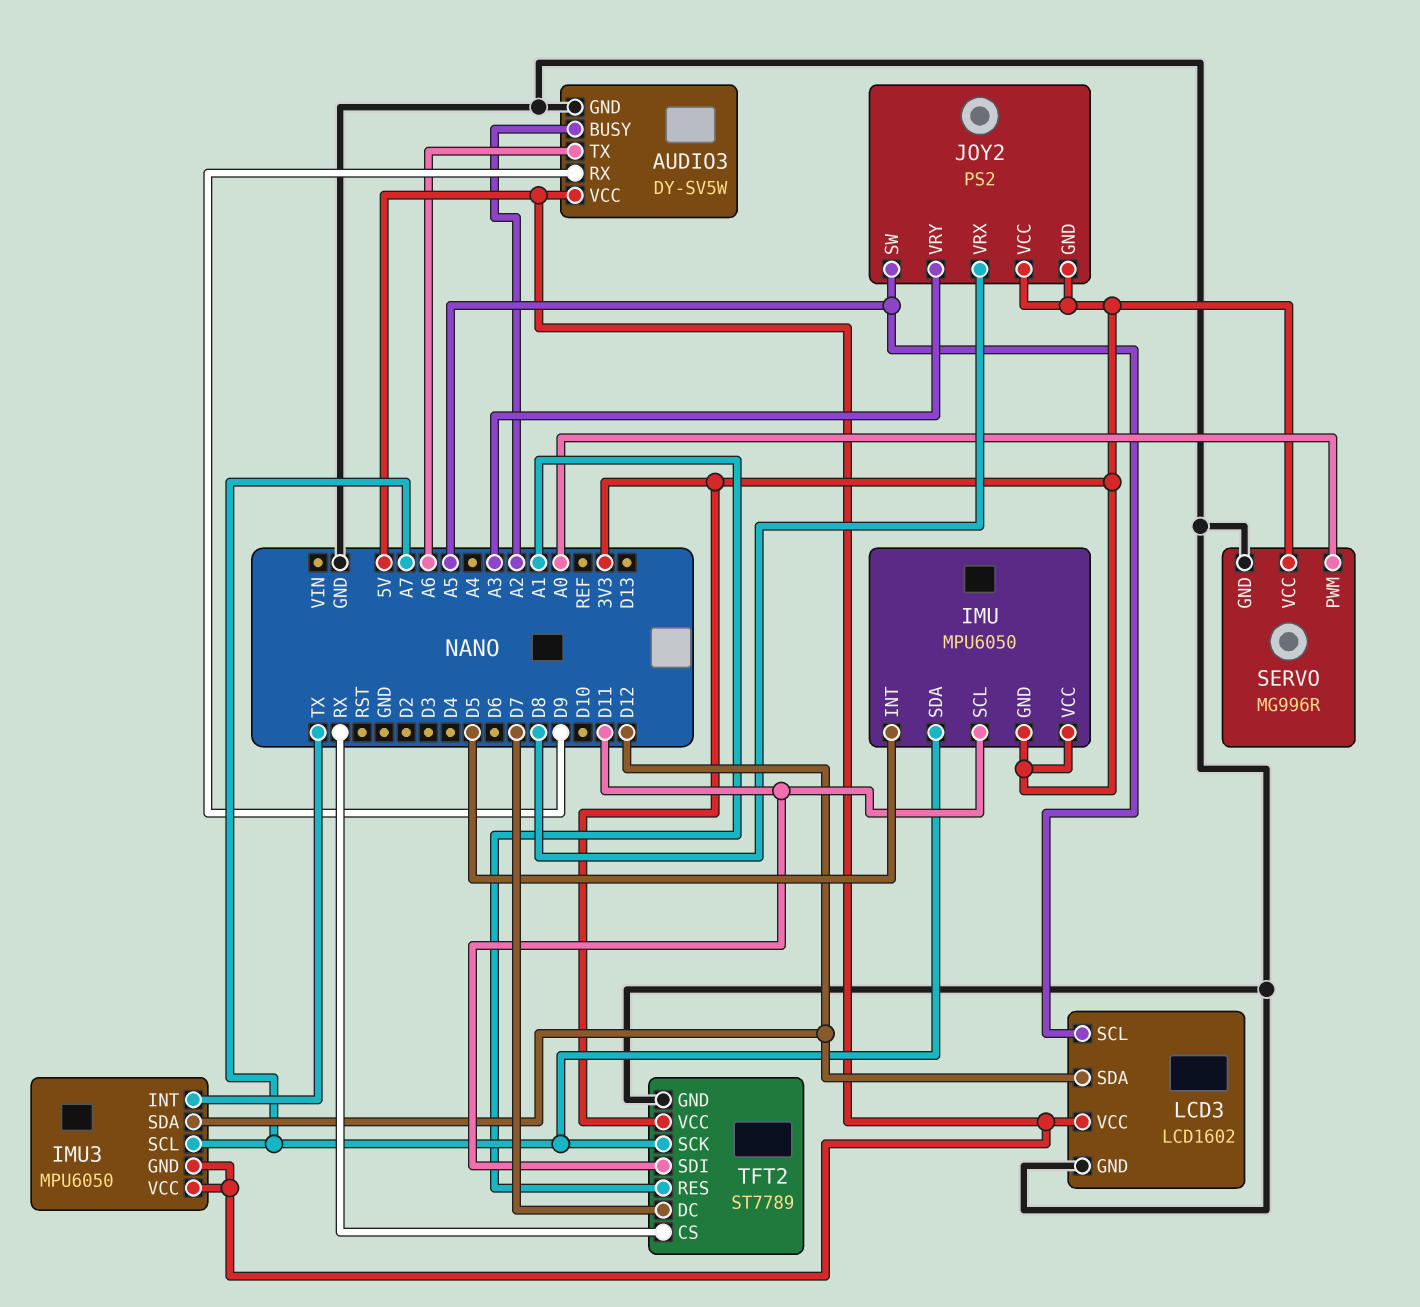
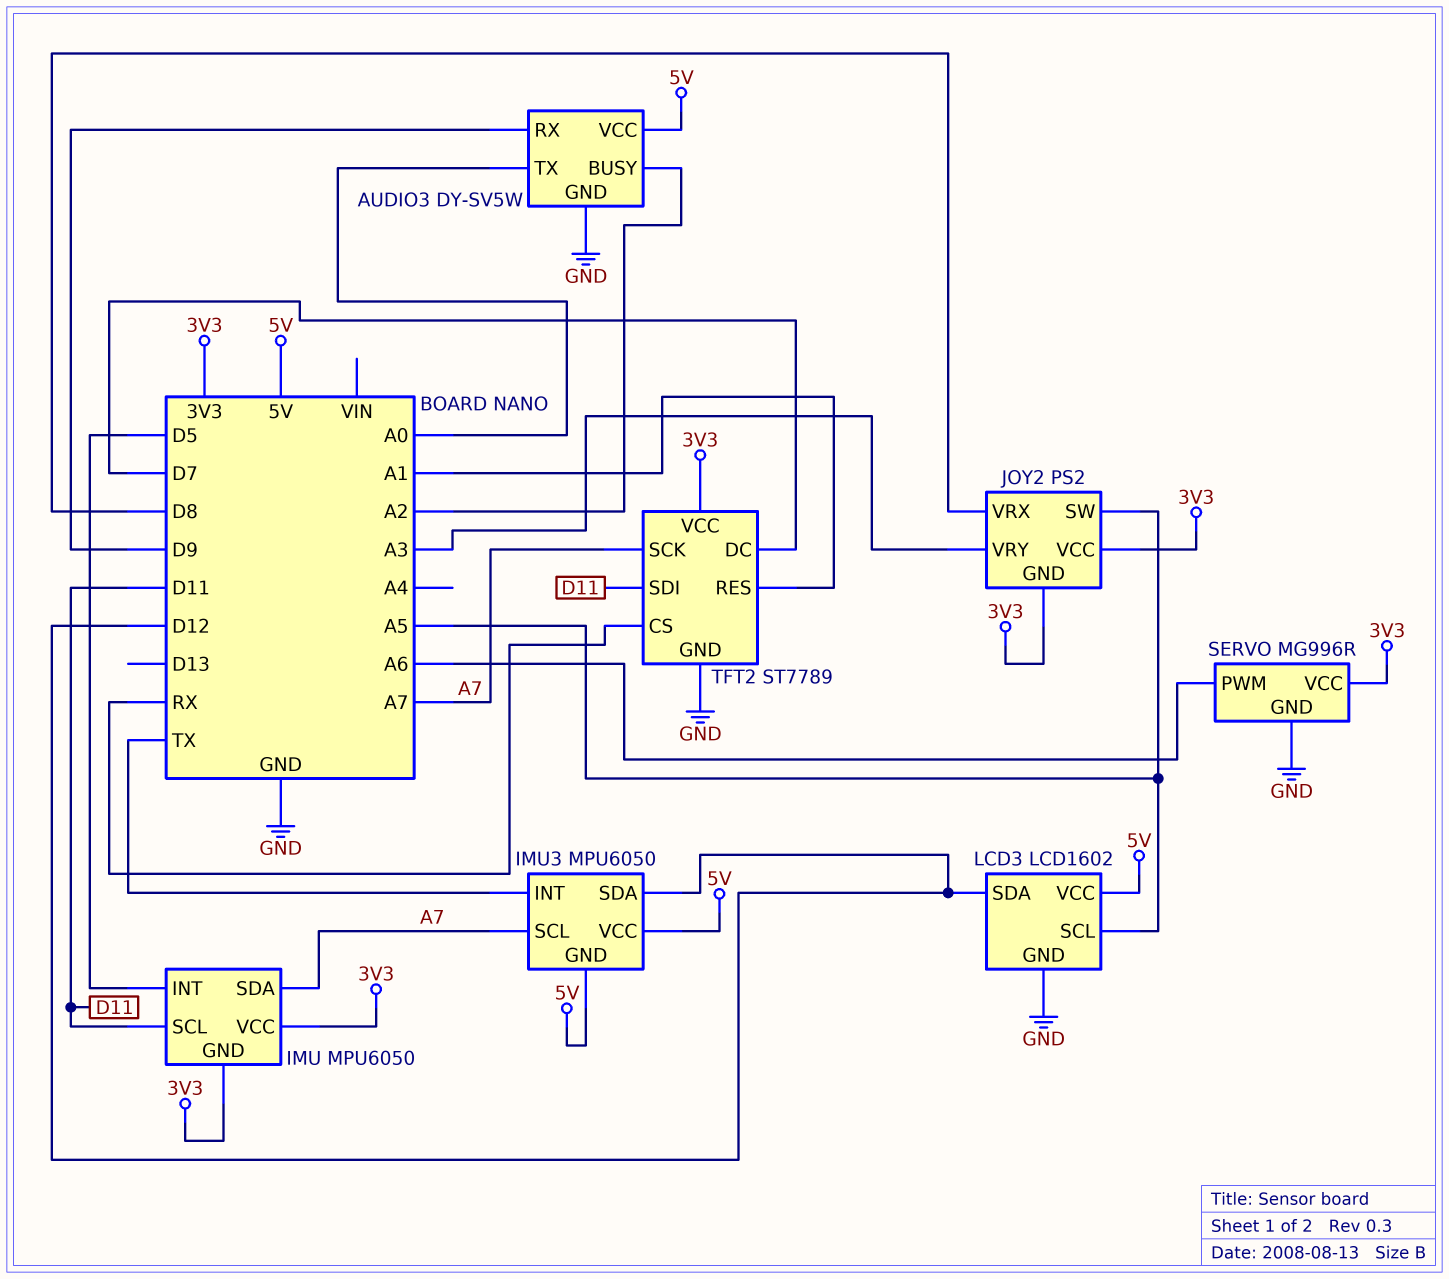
AUDIO3 pin TX: A6 -> A0
SERVO pin PWM: A0 -> A6

